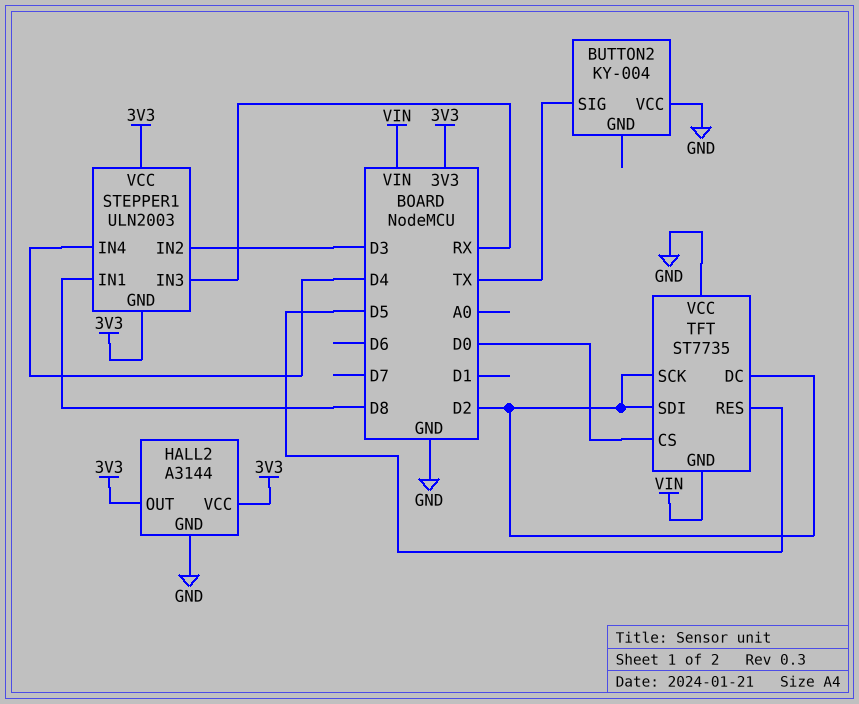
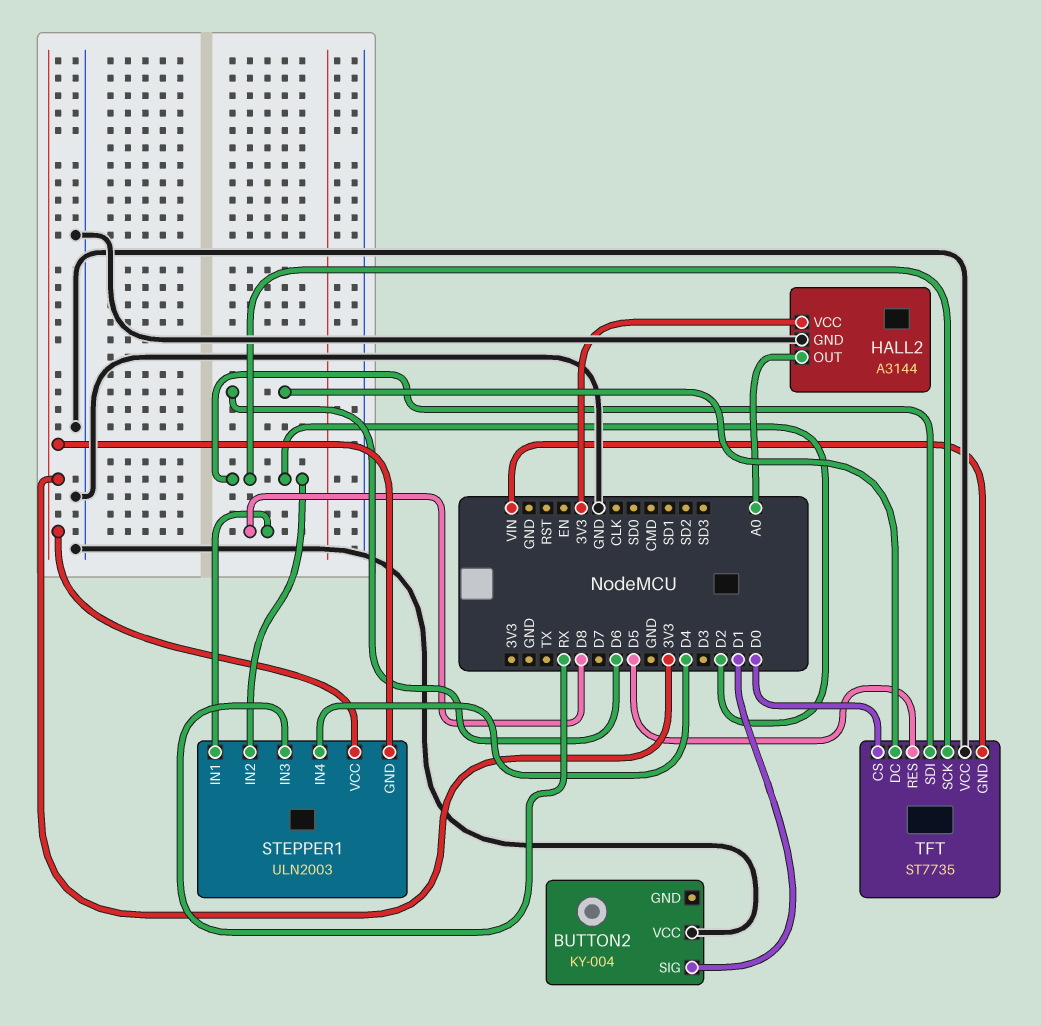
BUTTON2 pin SIG: TX -> D1
HALL2 pin OUT: 3V3 -> A0
STEPPER1 pin IN2: D3 -> D2
TFT pin DC: D2 -> D6

